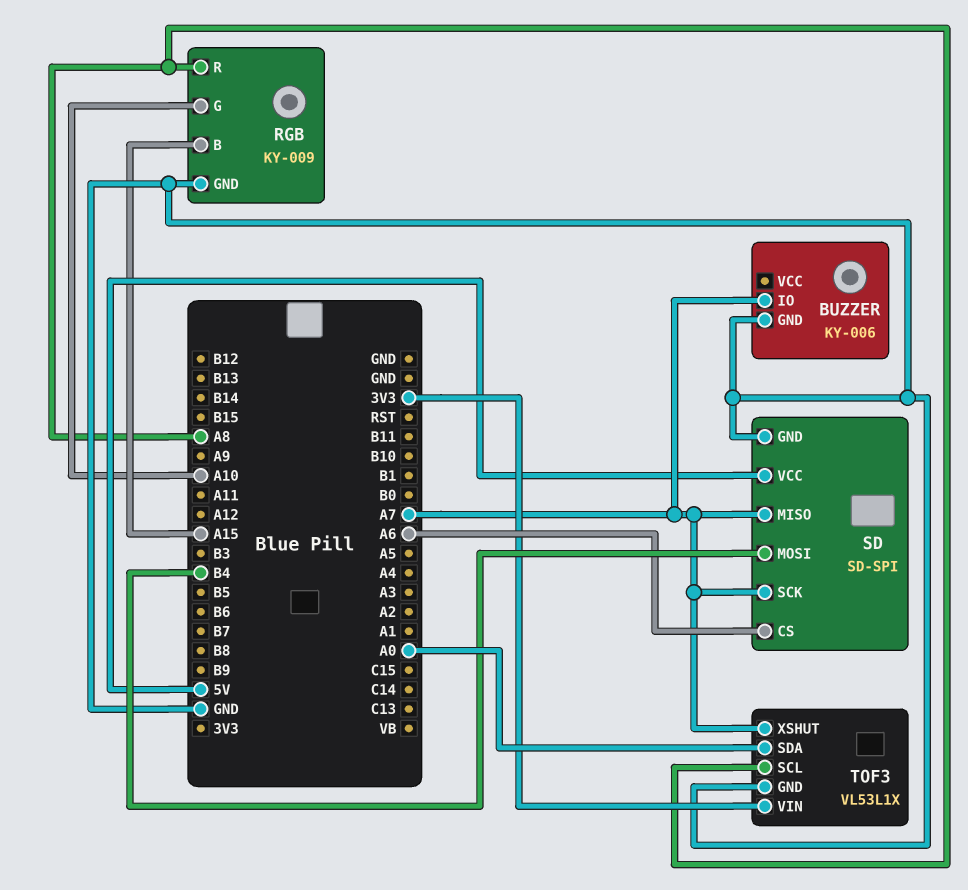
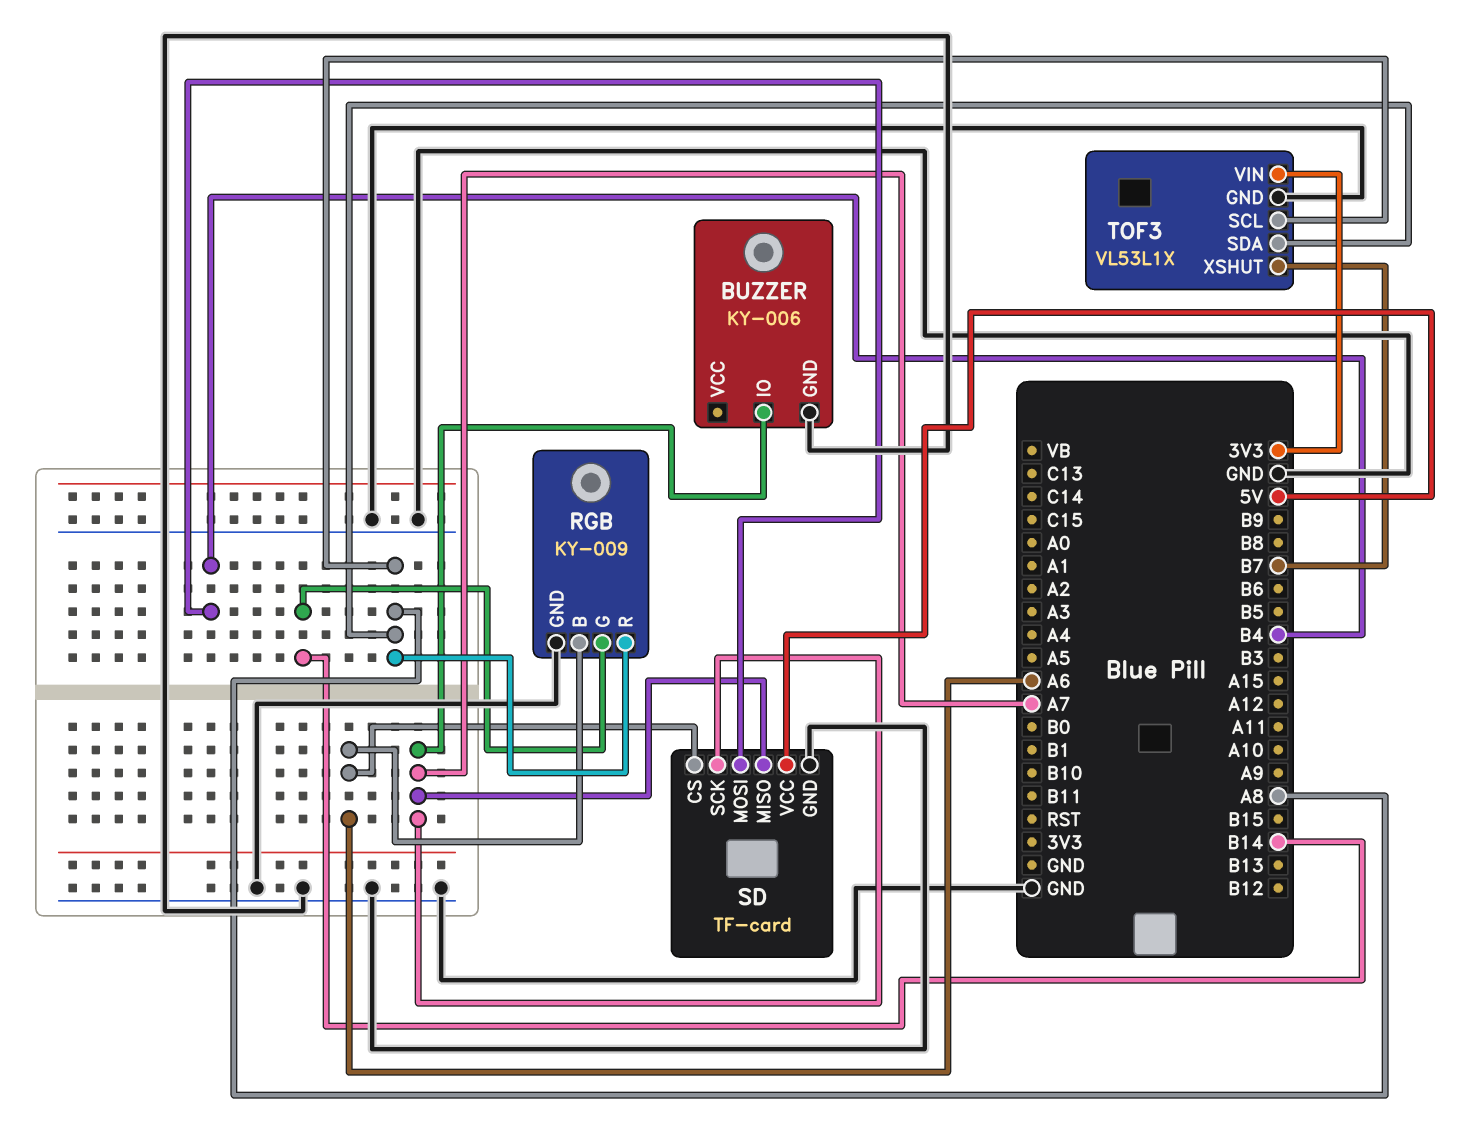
RGB pin B: A15 -> A6
RGB pin G: A10 -> B14
SD: SD-SPI -> TF-card
TOF3 pin SDA: A0 -> A8
TOF3 pin XSHUT: A7 -> B7

